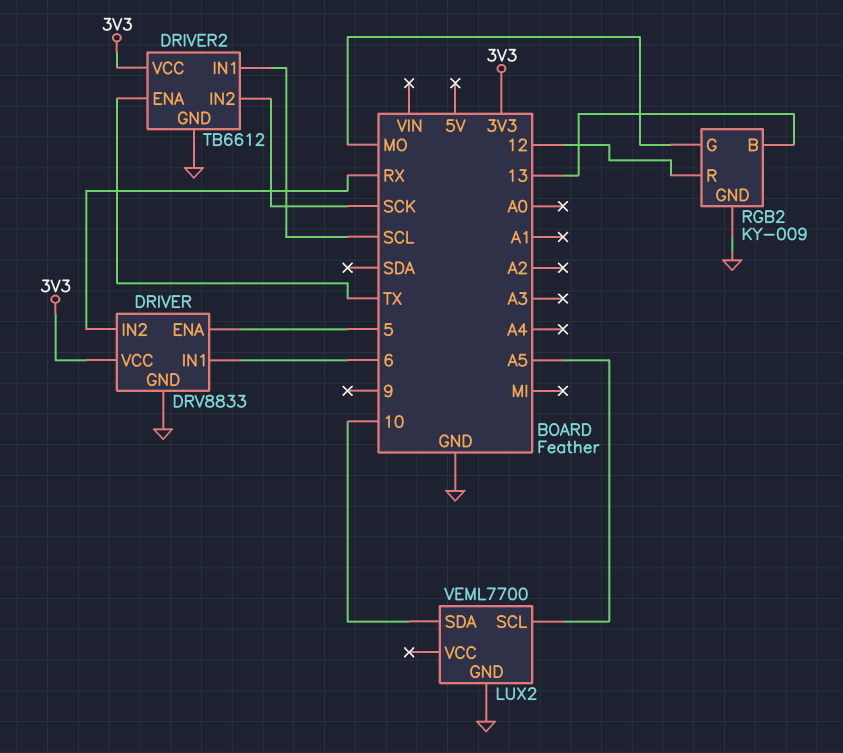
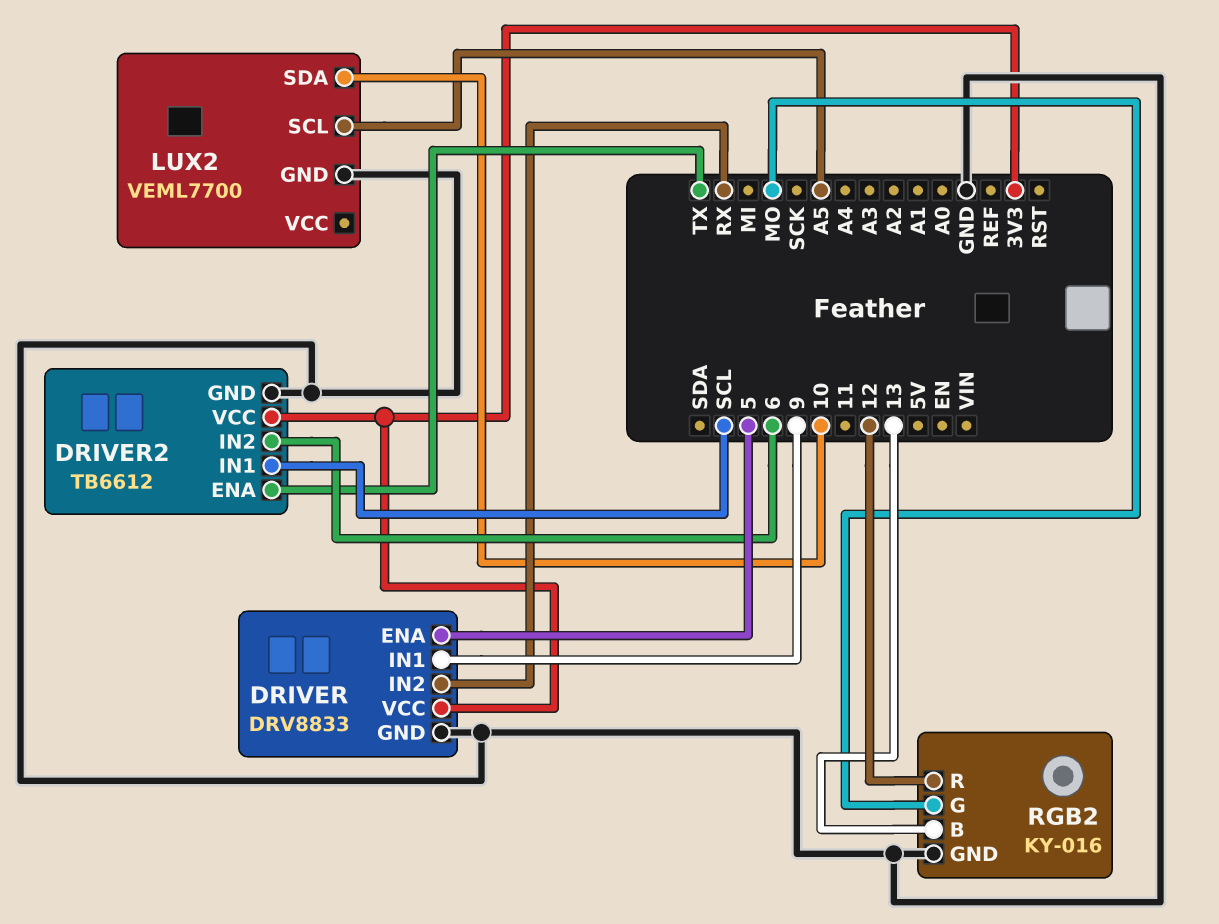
DRIVER pin IN1: 6 -> 9
DRIVER2 pin IN2: SCK -> 6
RGB2: KY-009 -> KY-016

